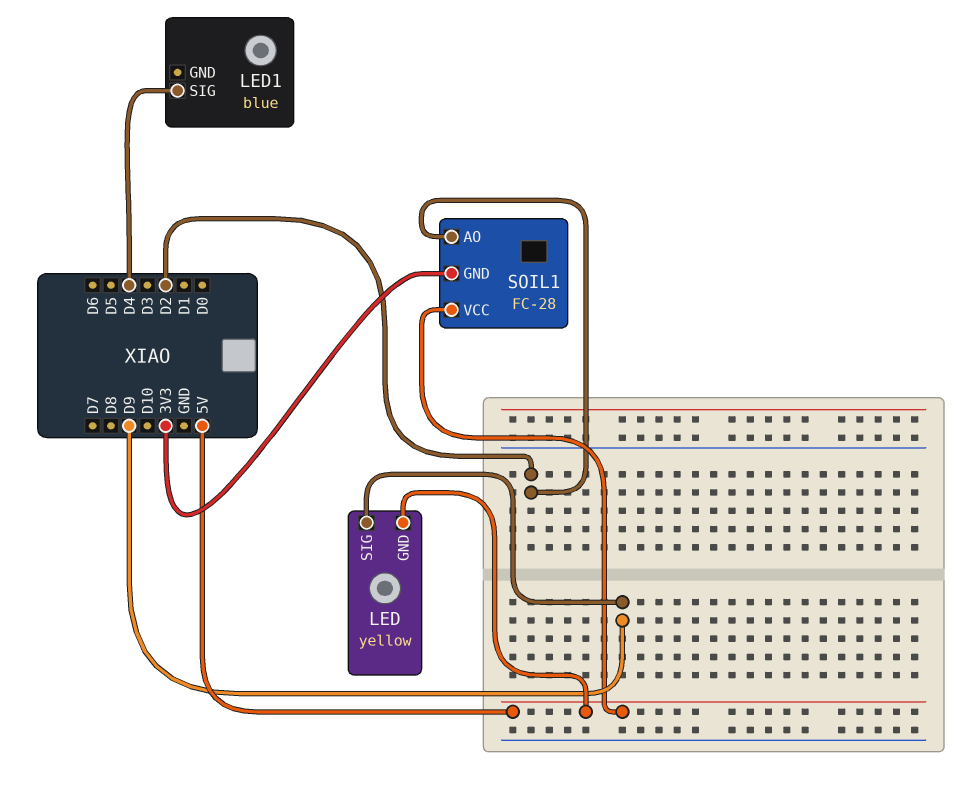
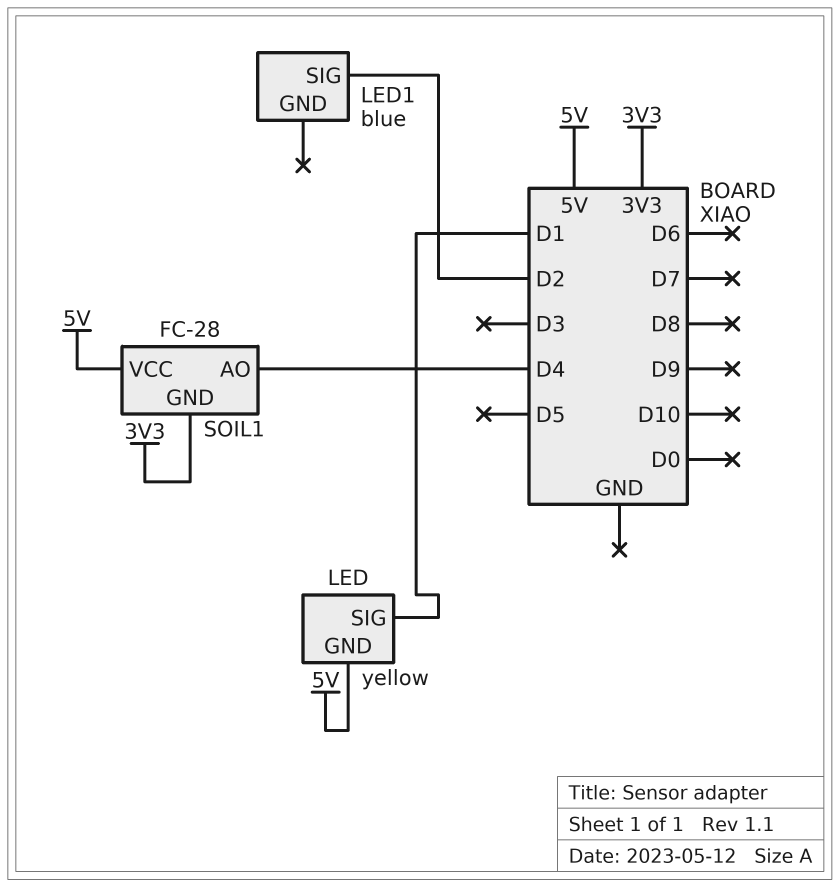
LED pin SIG: D9 -> D1
LED1 pin SIG: D4 -> D2
SOIL1 pin AO: D2 -> D4

